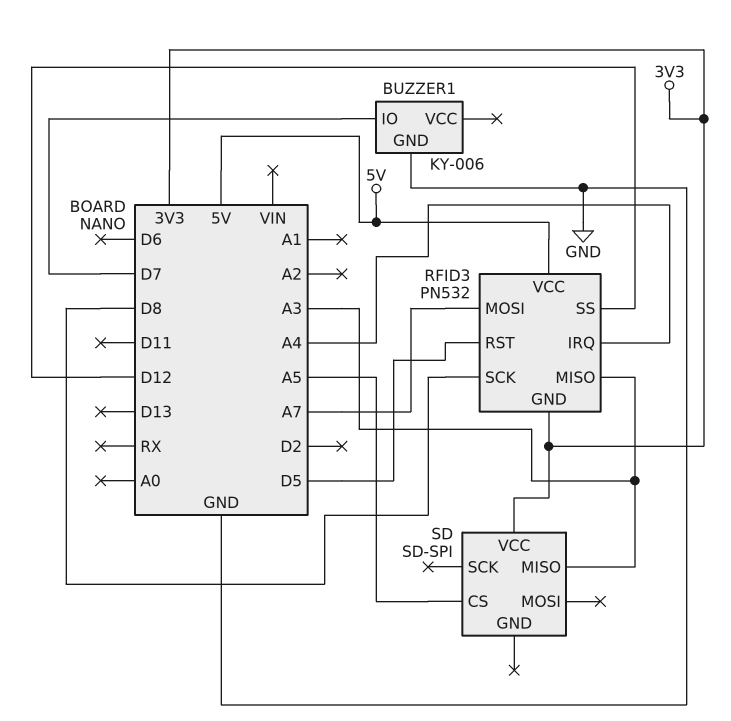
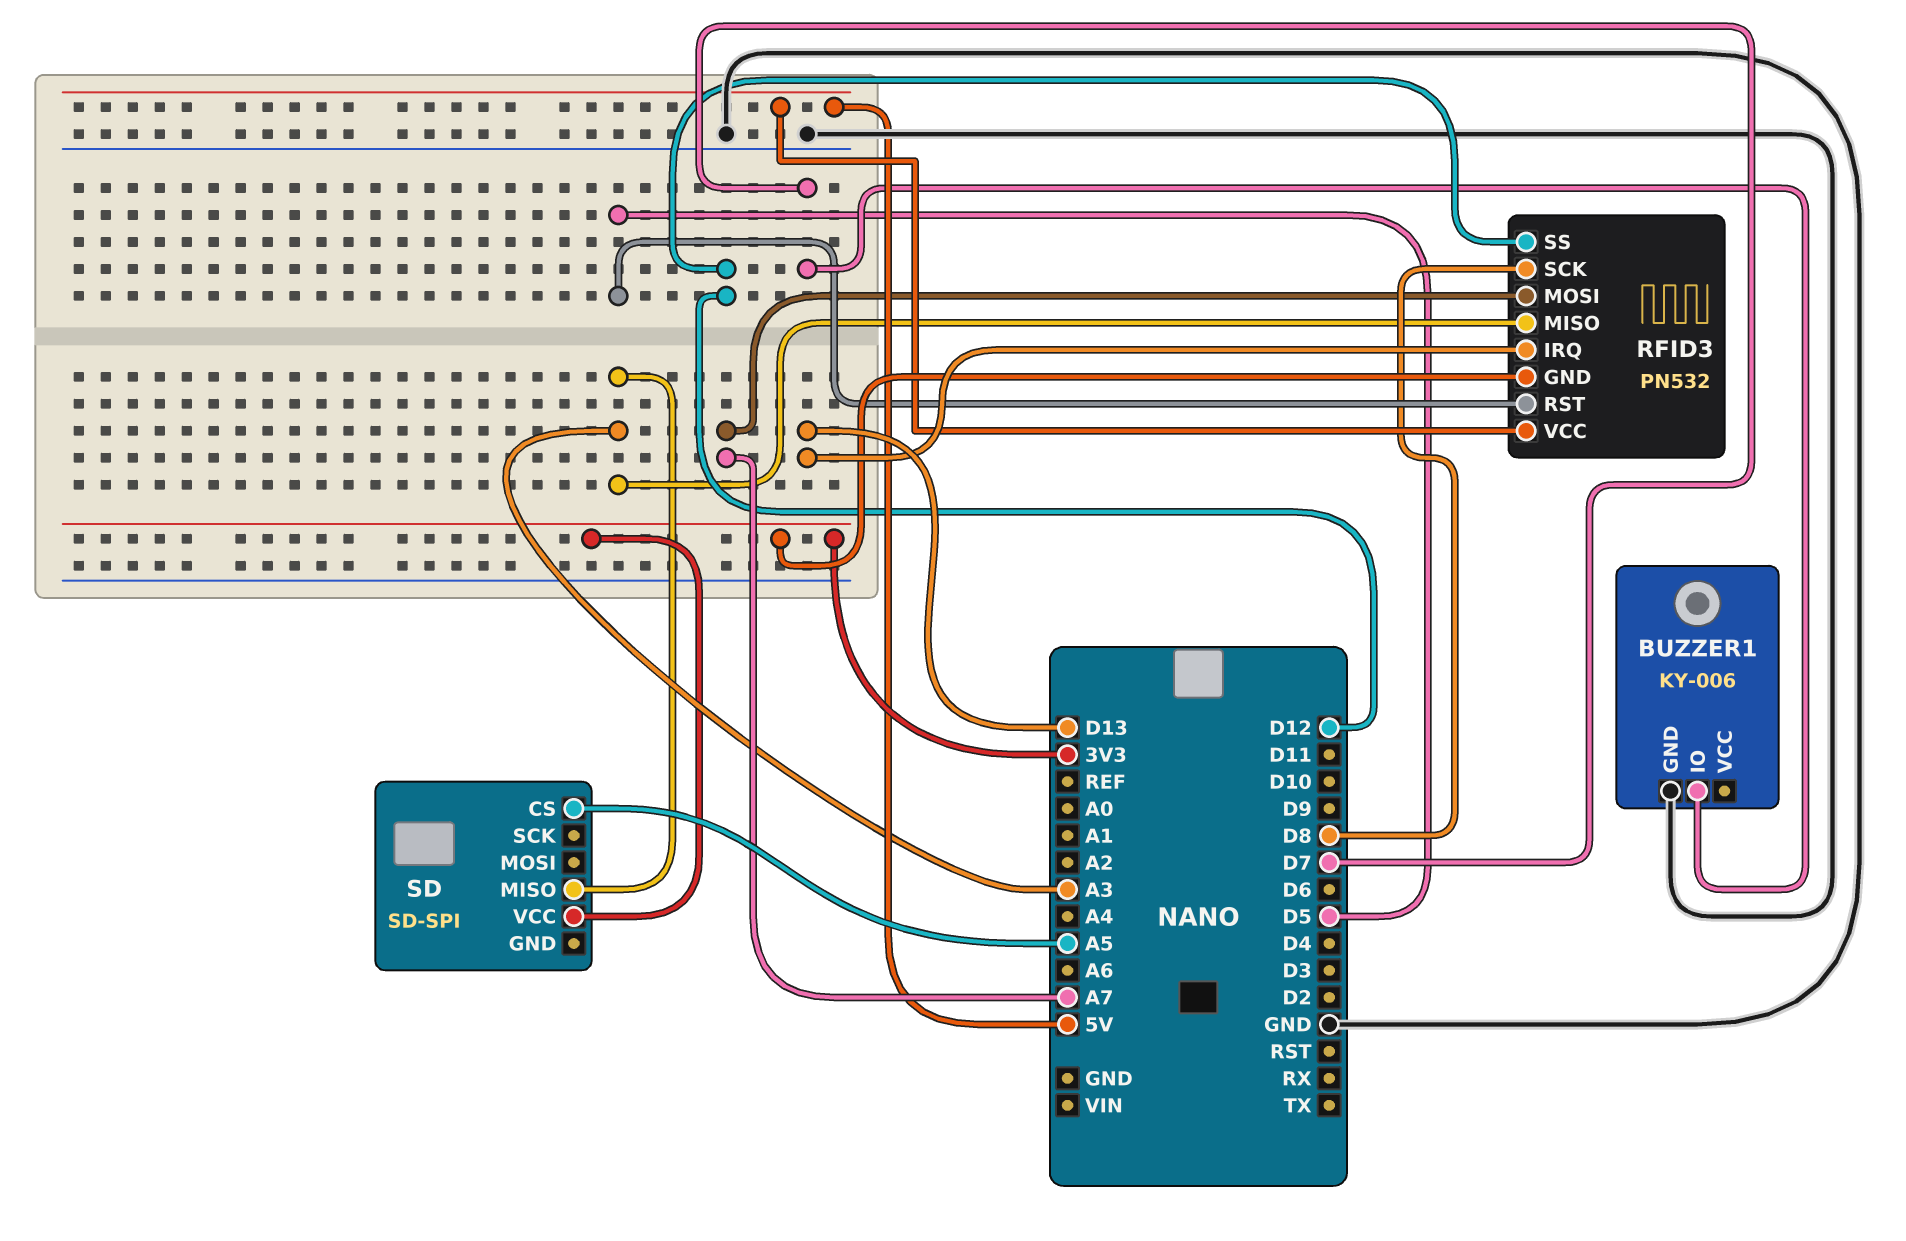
RFID3 pin IRQ: A4 -> D13

